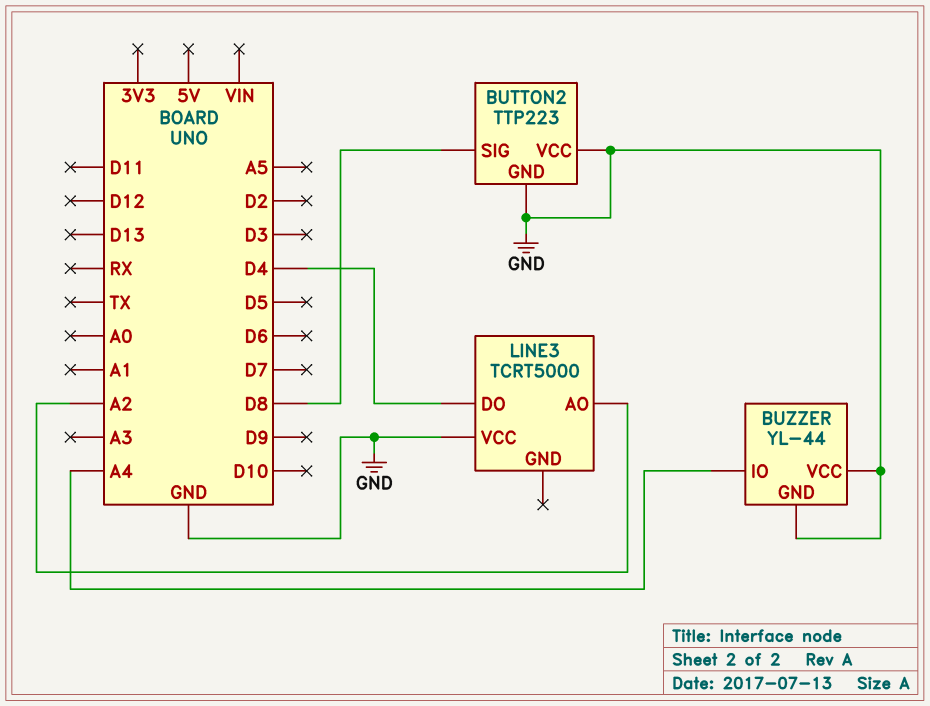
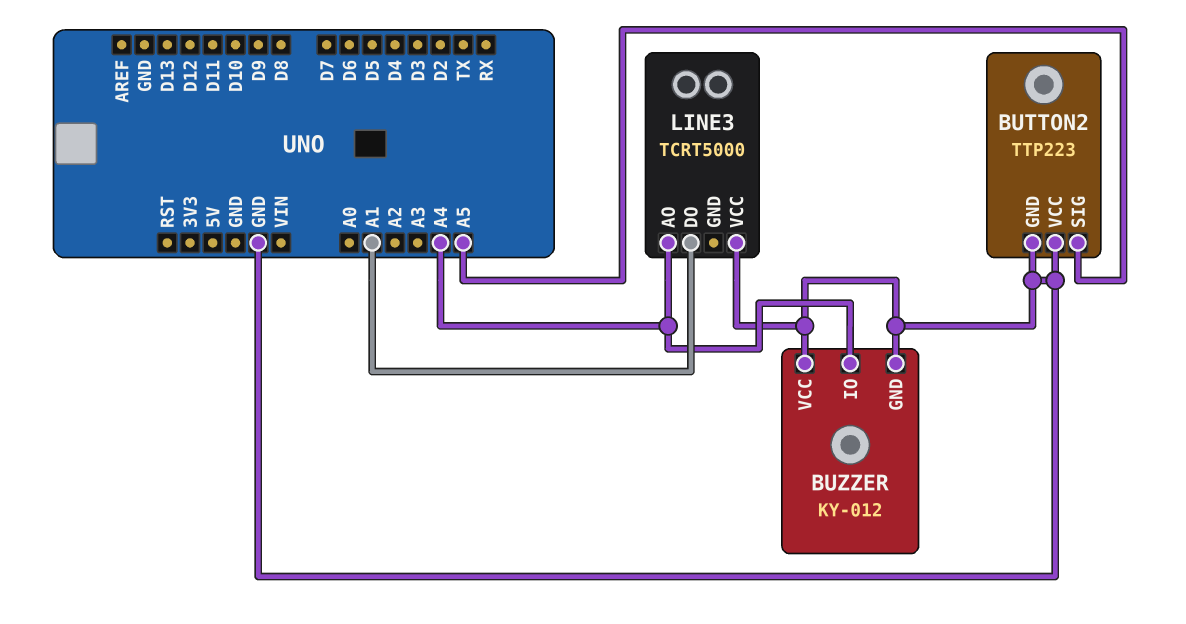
BUTTON2 pin SIG: D8 -> A5
BUZZER: YL-44 -> KY-012
LINE3 pin AO: A2 -> A4
LINE3 pin DO: D4 -> A1

